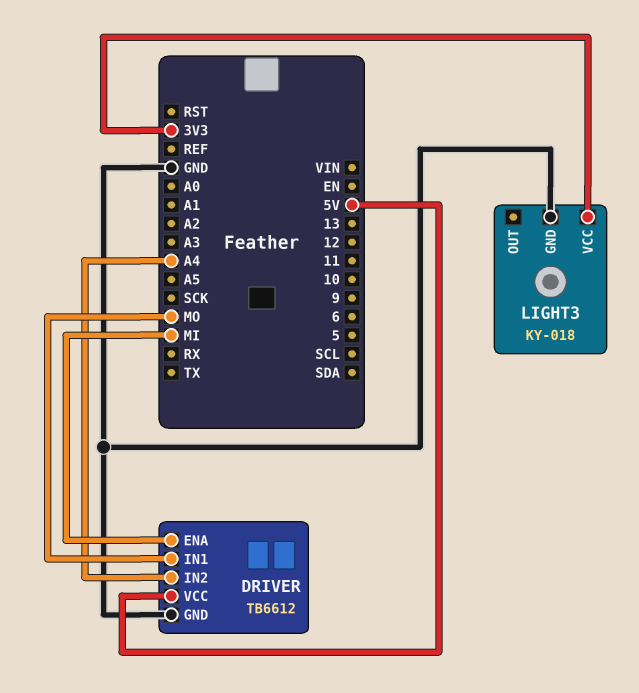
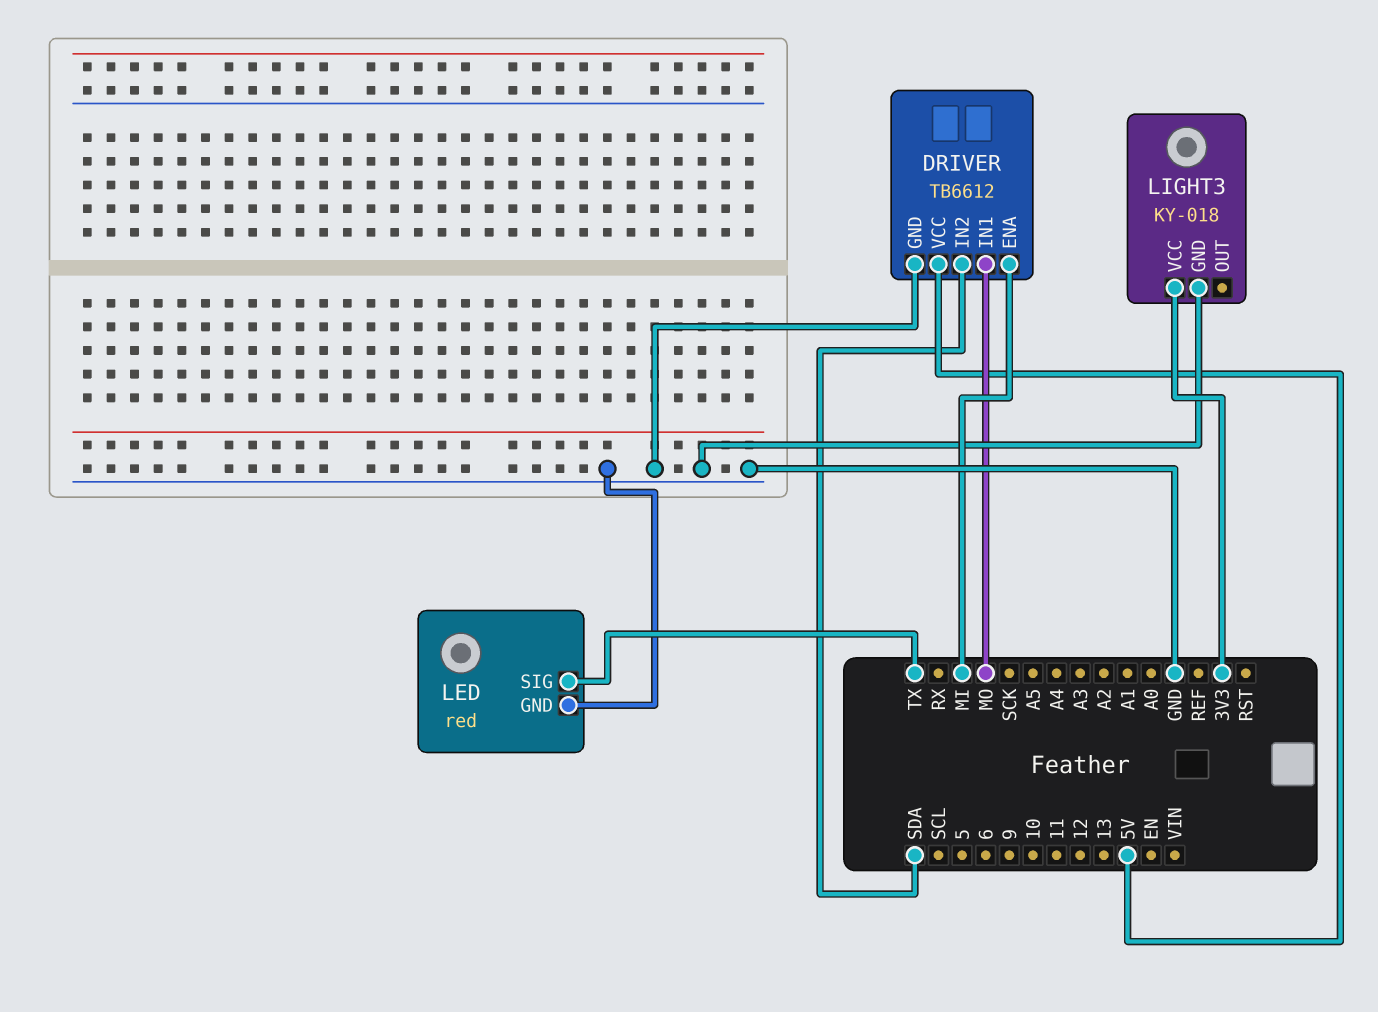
DRIVER pin IN2: A4 -> SDA
LED: none -> red
LED pin GND: none -> GND
LED pin SIG: none -> TX

